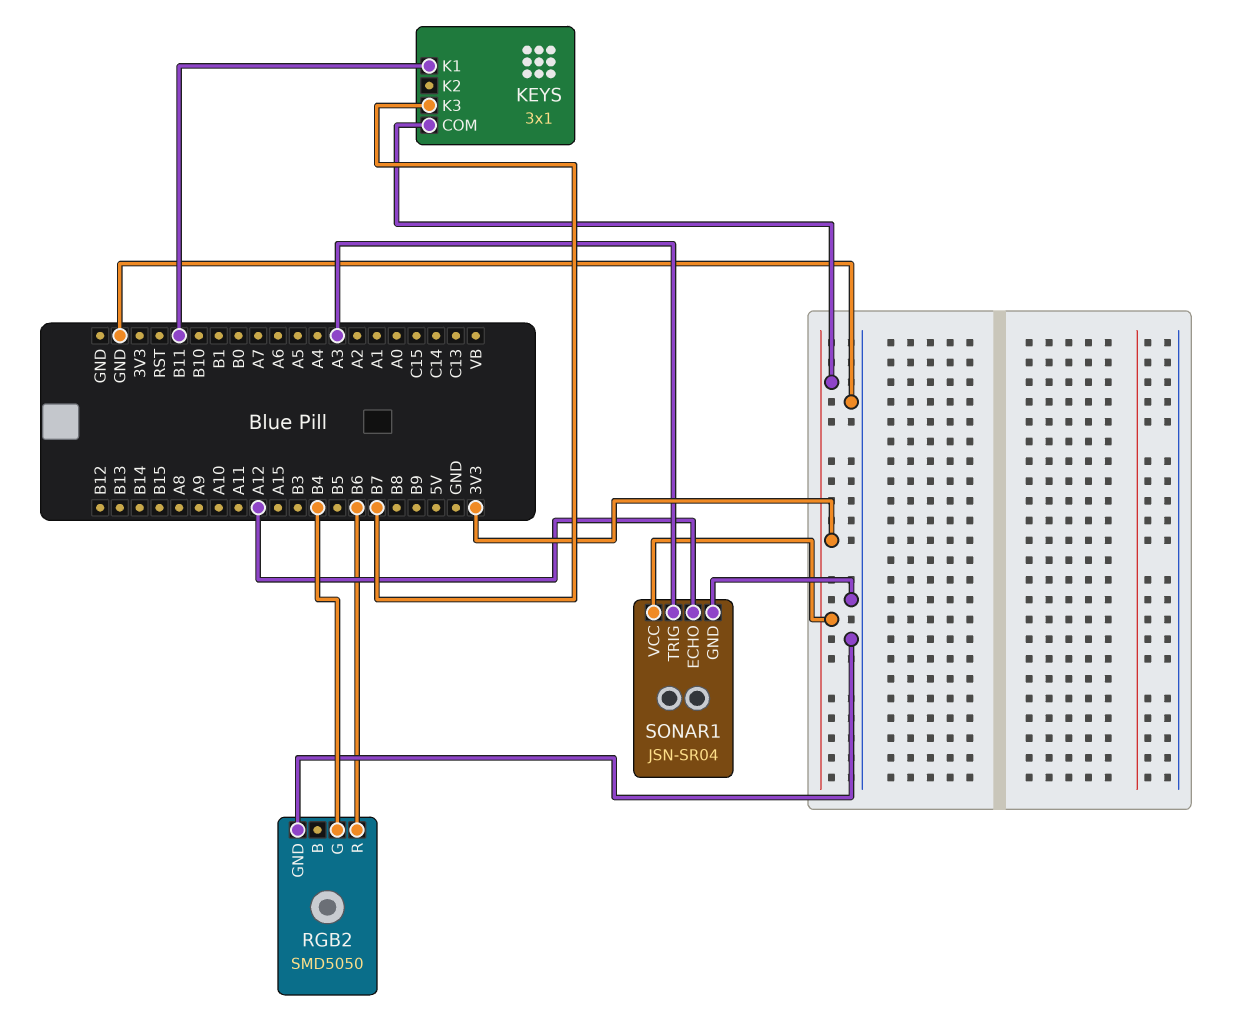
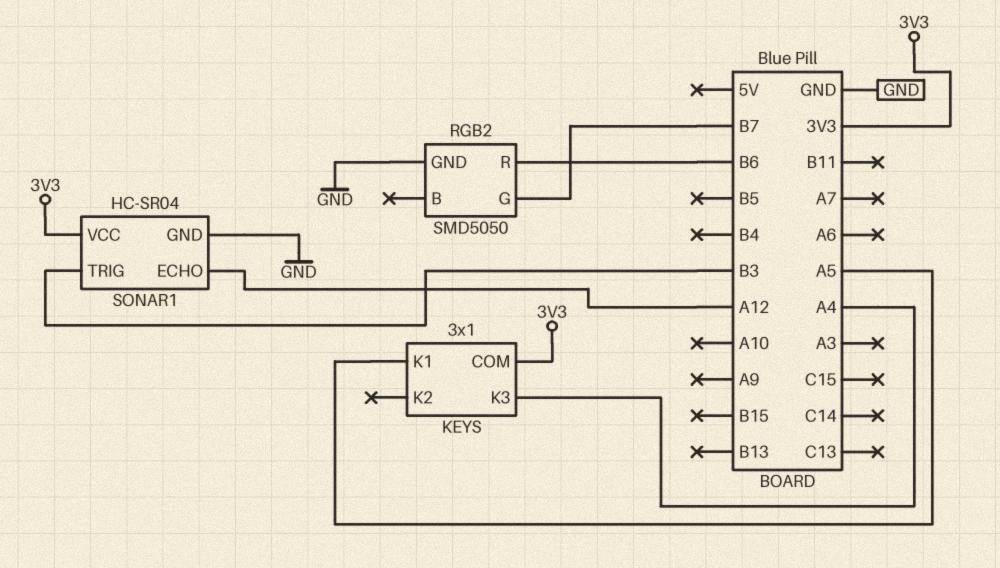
KEYS pin K1: B11 -> A5
KEYS pin K3: B7 -> A4
RGB2 pin G: B4 -> B7
SONAR1: JSN-SR04 -> HC-SR04
SONAR1 pin TRIG: A3 -> B3

